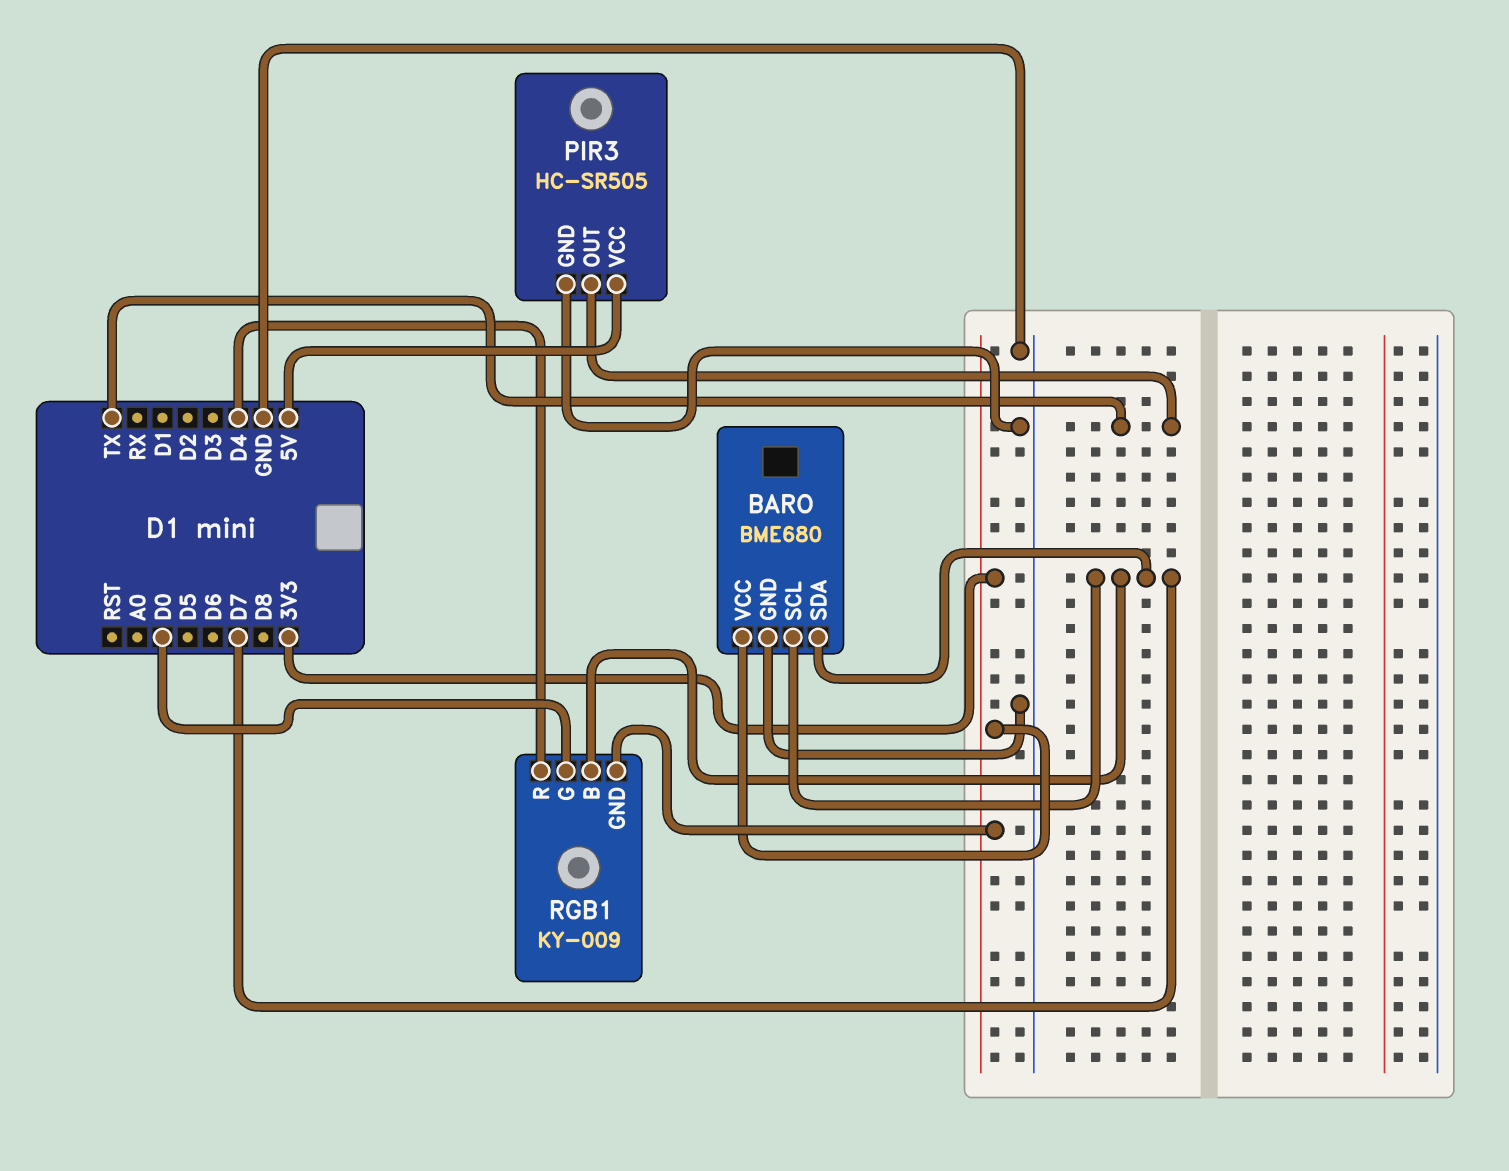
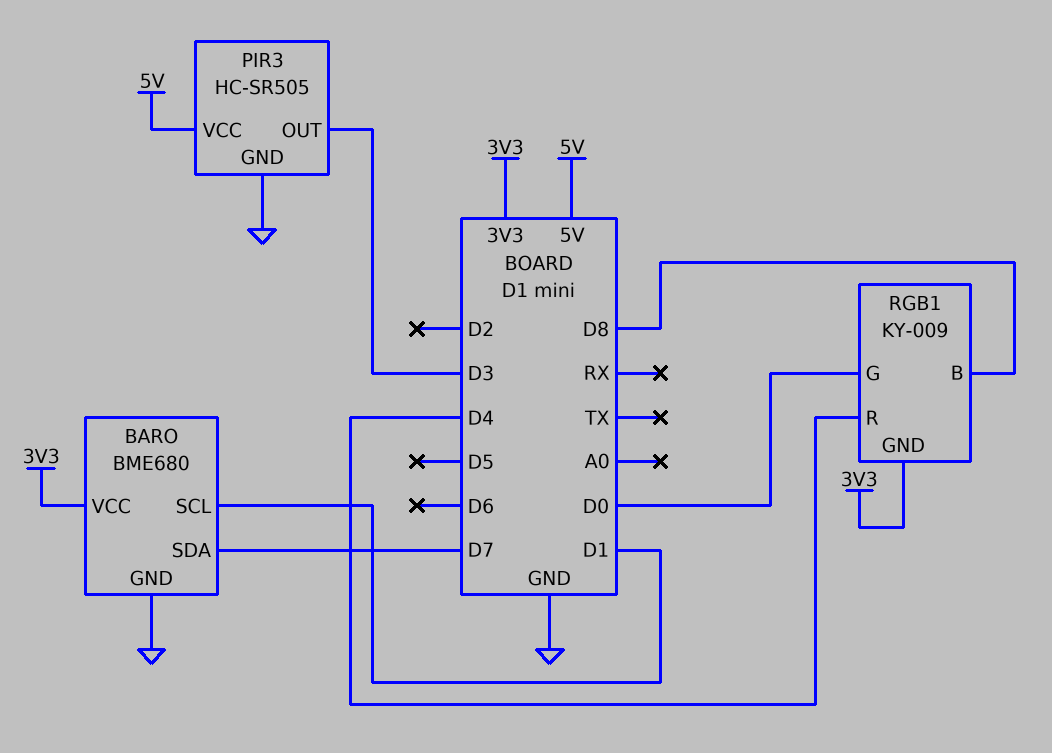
BARO pin SCL: D7 -> D1
PIR3 pin OUT: TX -> D3
RGB1 pin B: D7 -> D8

